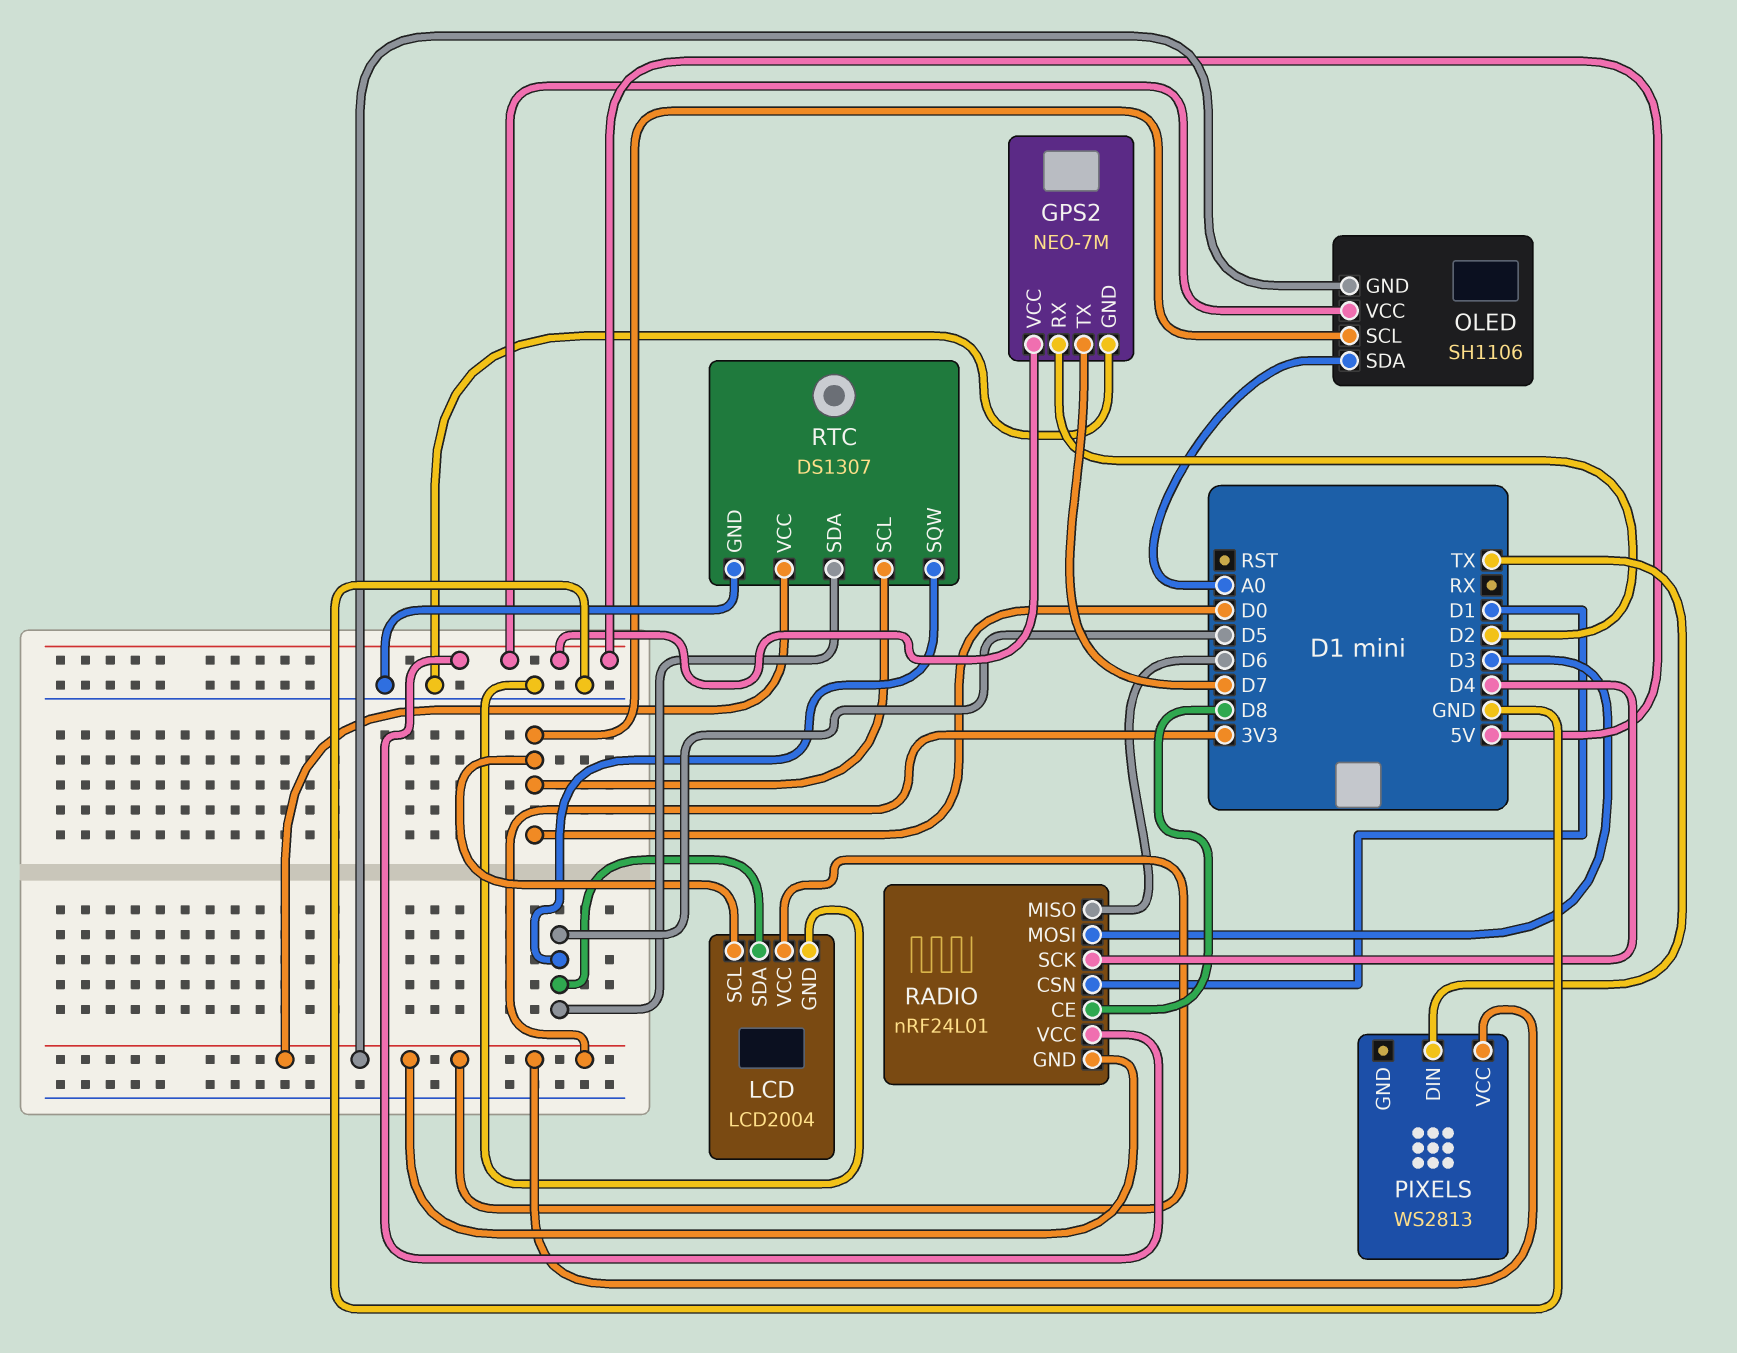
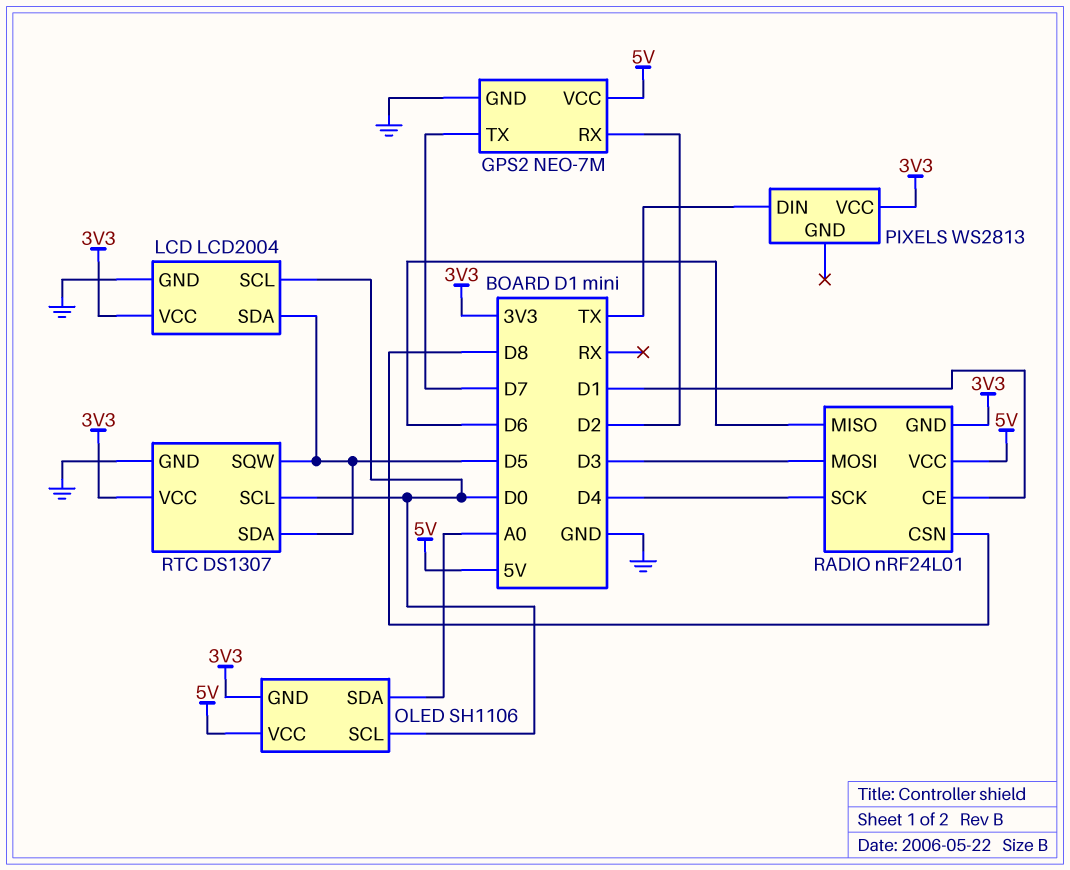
RADIO pin CE: D8 -> D1
RADIO pin CSN: D1 -> D8

